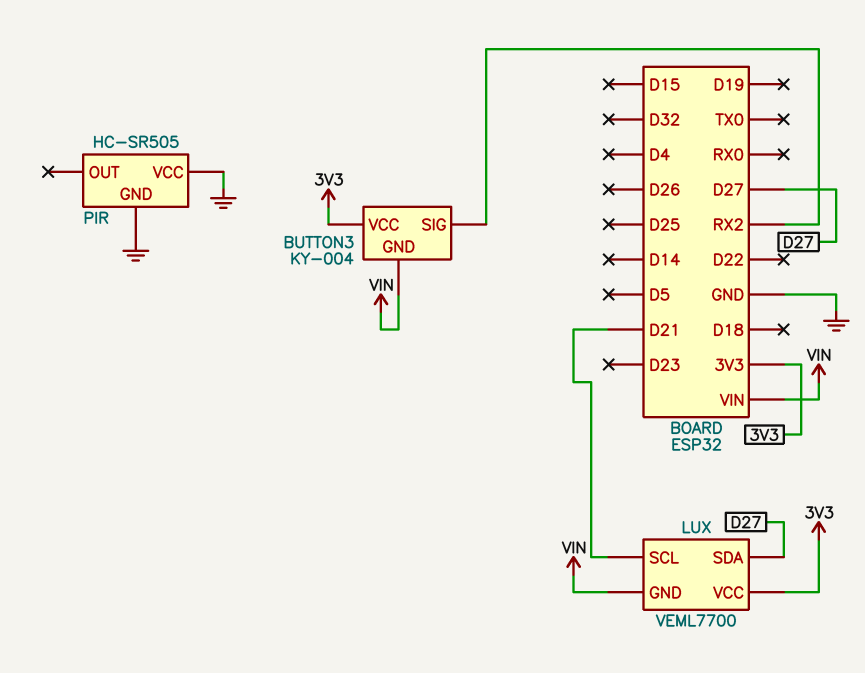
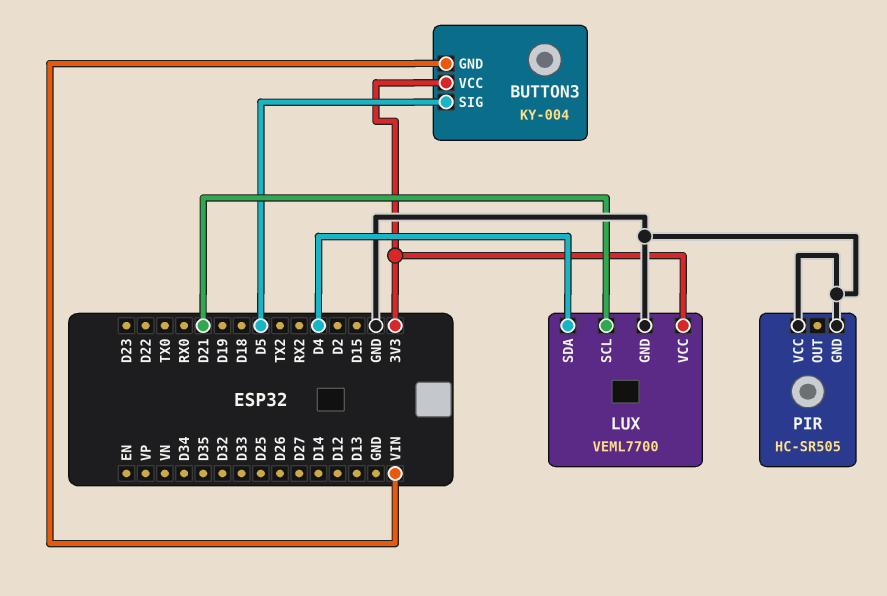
BUTTON3 pin SIG: RX2 -> D5
LUX pin GND: VIN -> GND
LUX pin SDA: D27 -> D4

